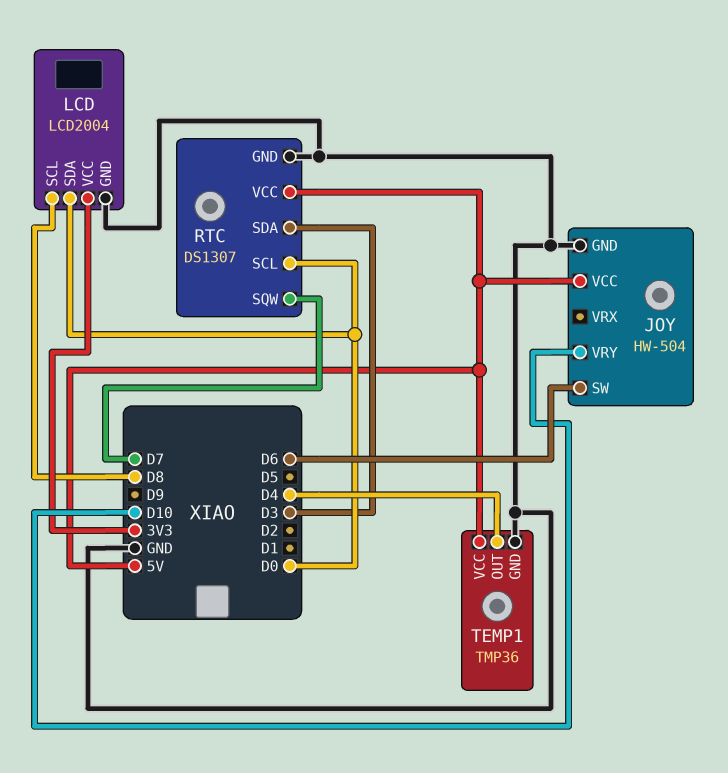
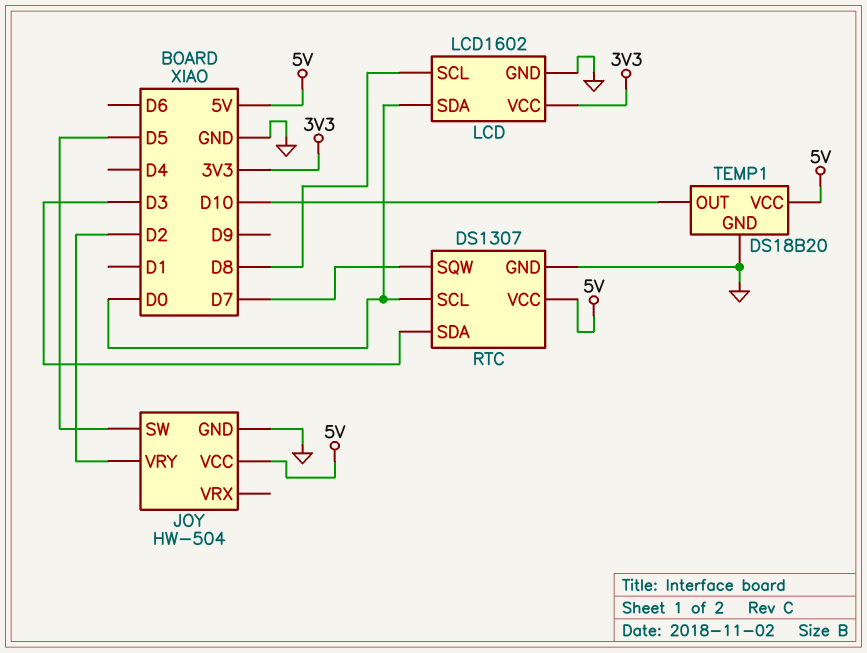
JOY pin SW: D6 -> D5
JOY pin VRY: D10 -> D2
LCD: LCD2004 -> LCD1602
TEMP1: TMP36 -> DS18B20
TEMP1 pin OUT: D4 -> D10

